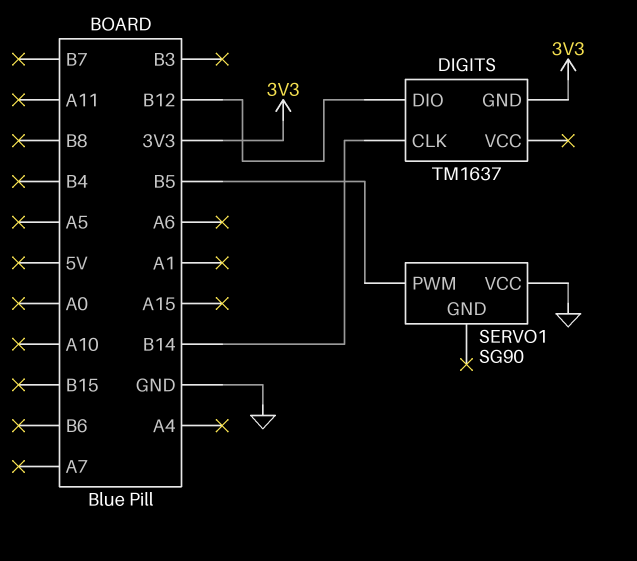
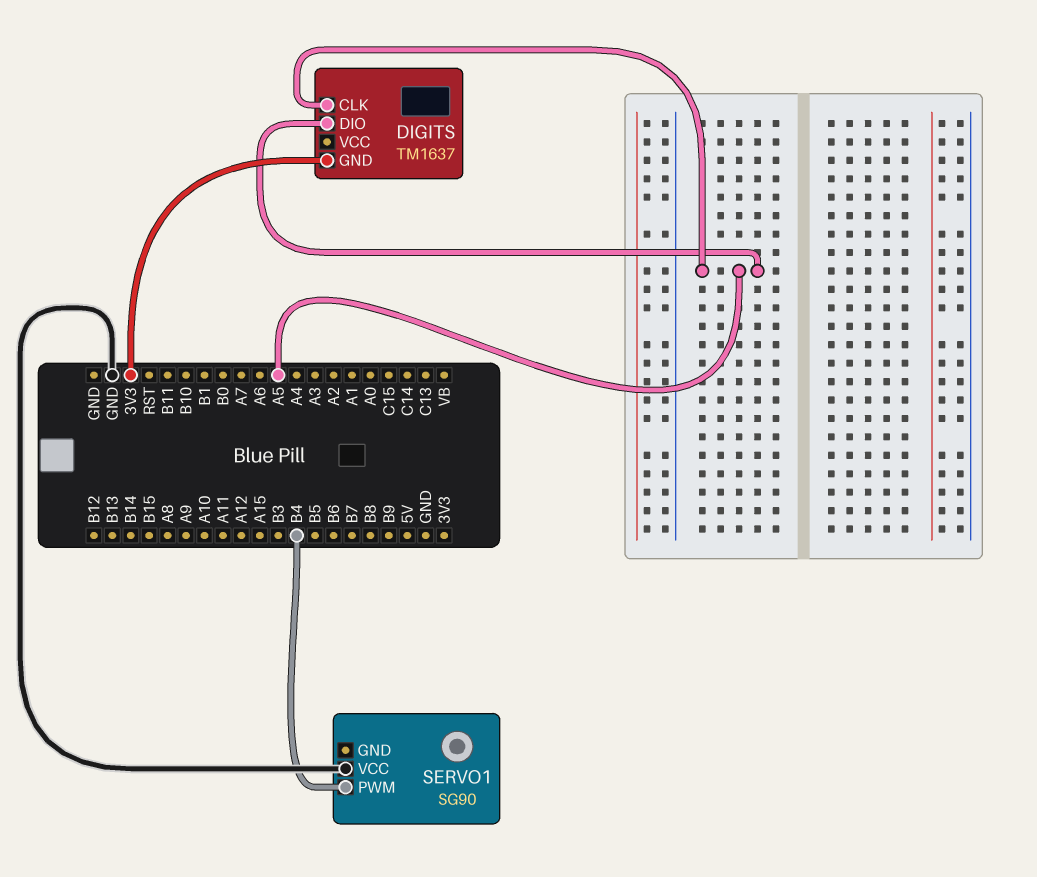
DIGITS pin CLK: B14 -> A5
DIGITS pin DIO: B12 -> A5
SERVO1 pin PWM: B5 -> B4

